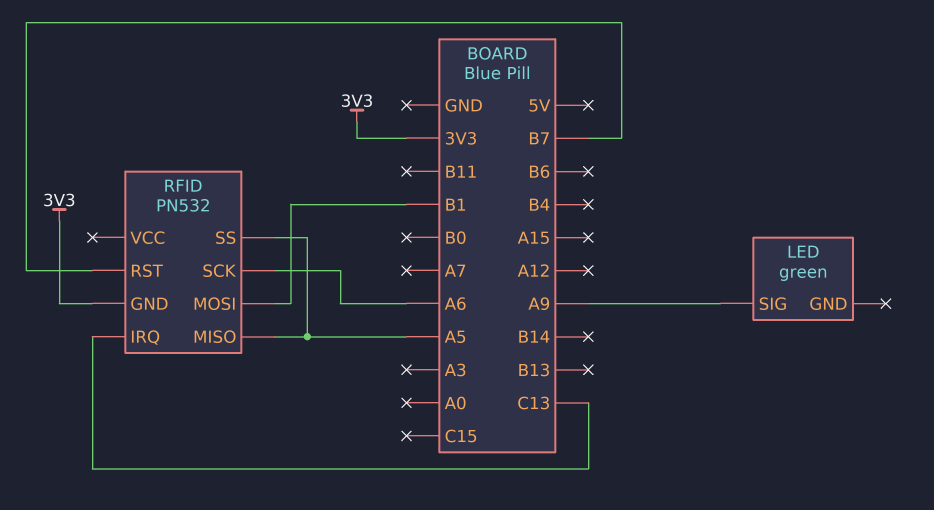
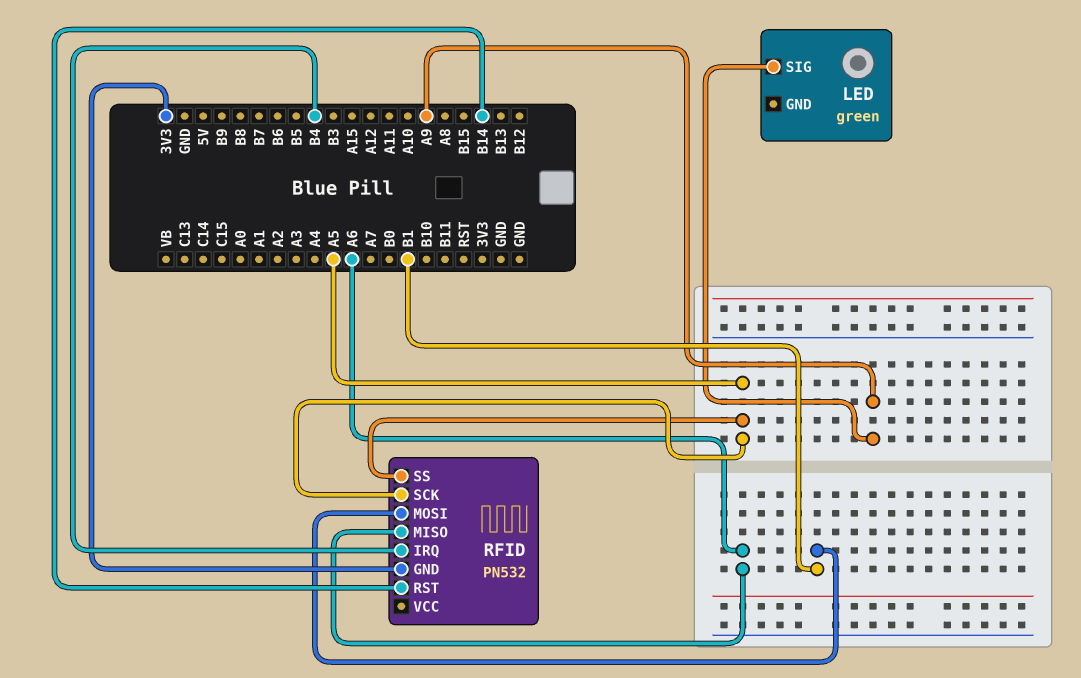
RFID pin IRQ: C13 -> B4
RFID pin MISO: A5 -> A6
RFID pin RST: B7 -> B14
RFID pin SCK: A6 -> A5

